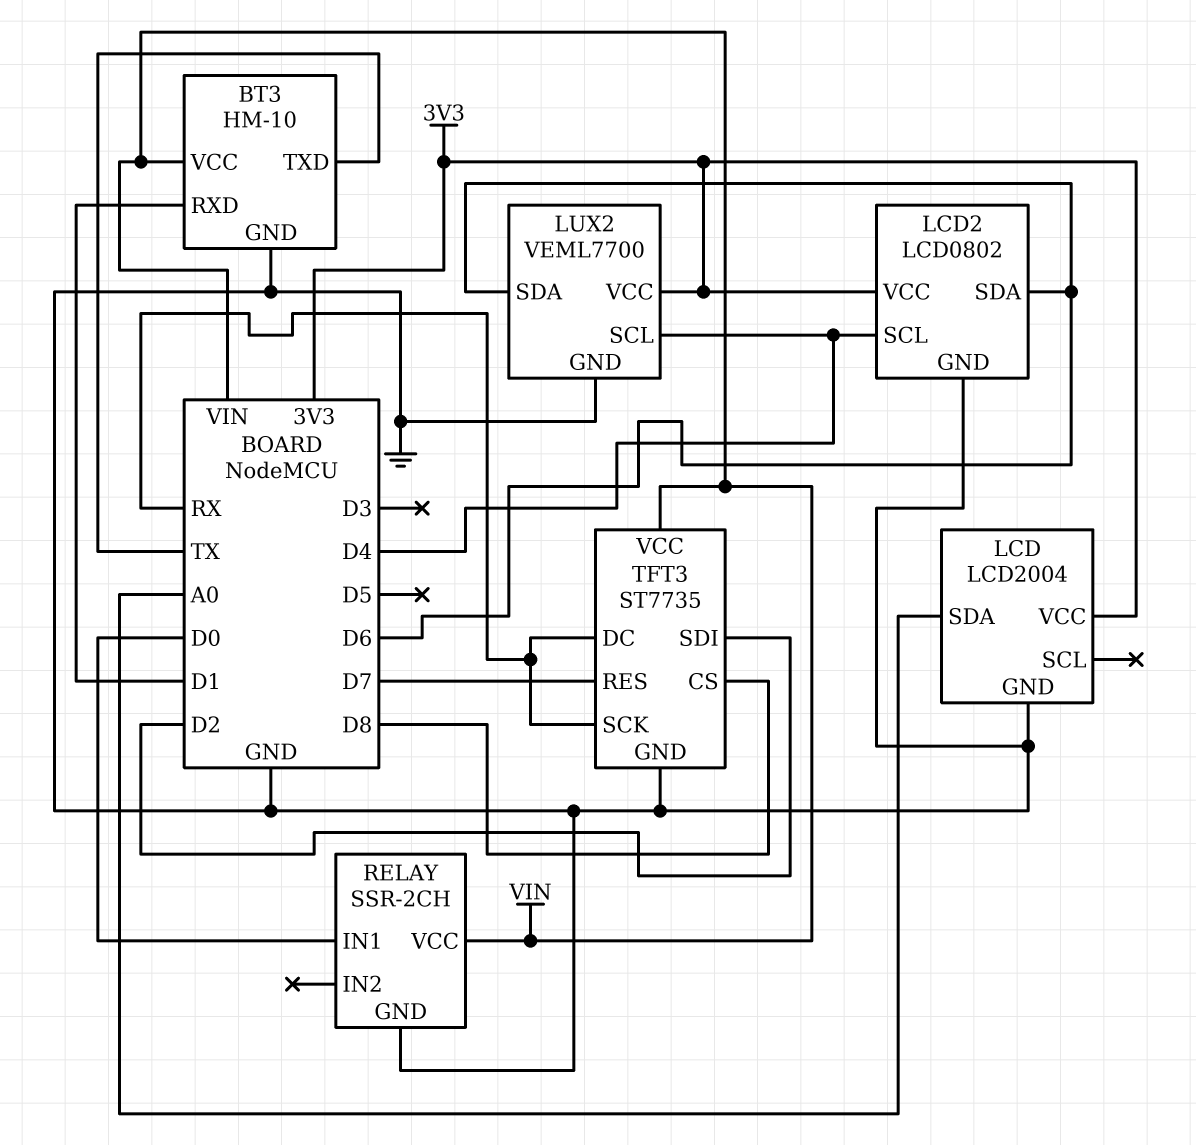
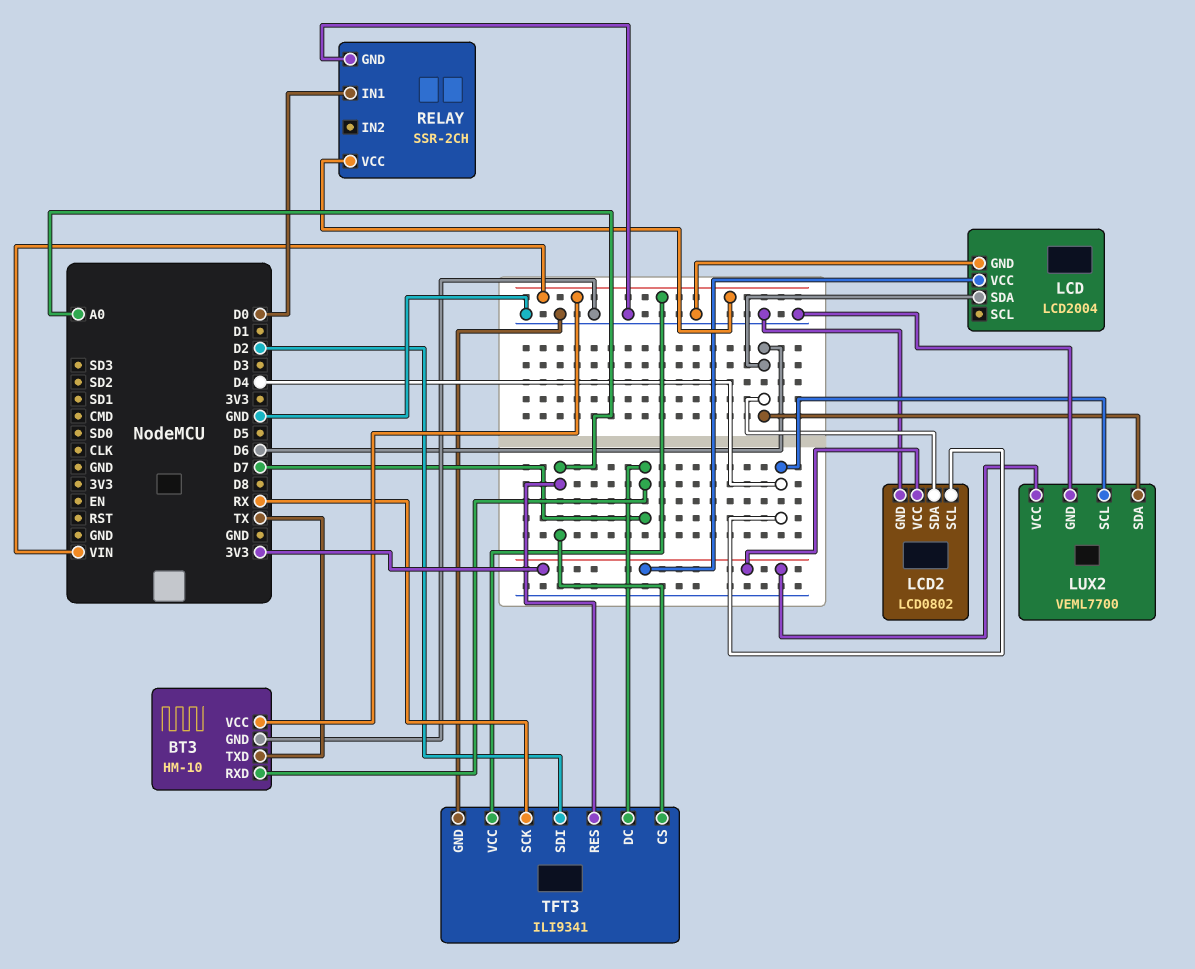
BT3 pin RXD: D1 -> D7
LCD pin SDA: A0 -> D6
TFT3: ST7735 -> ILI9341
TFT3 pin CS: D8 -> A0
TFT3 pin DC: RX -> D7
TFT3 pin RES: D7 -> A0

